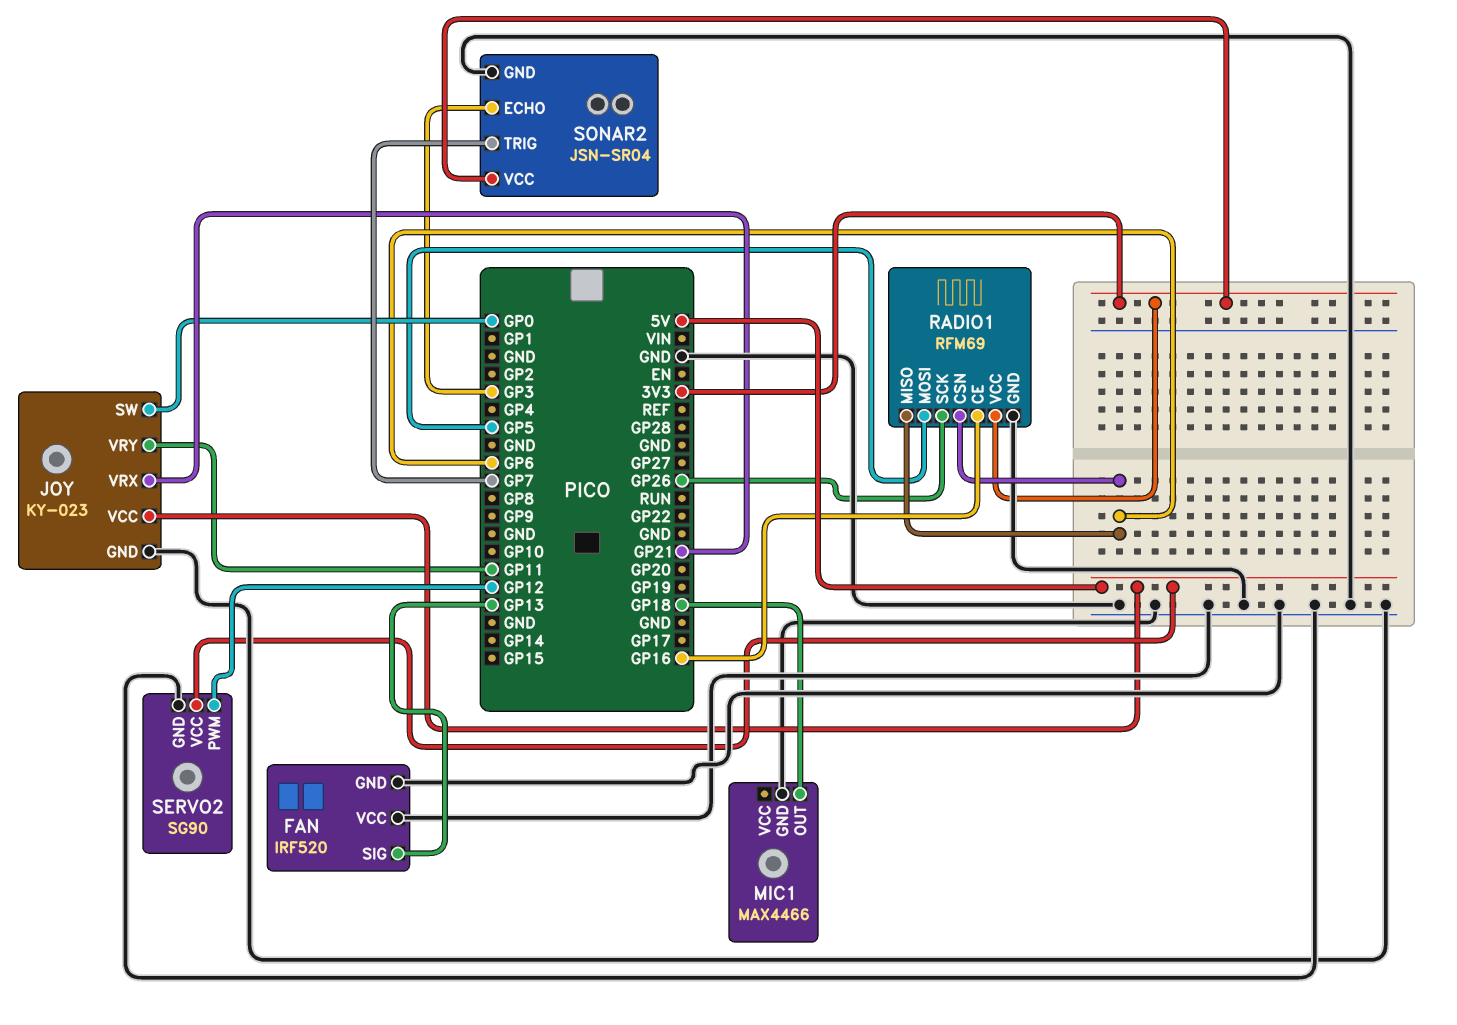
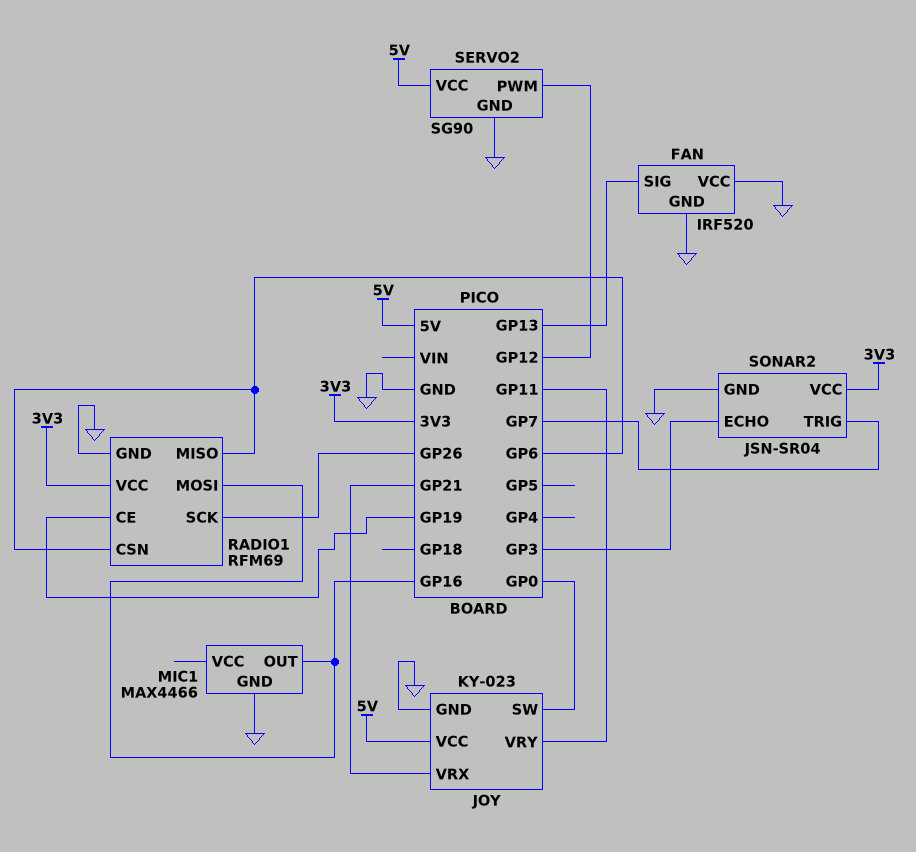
MIC1 pin OUT: GP18 -> GP16
RADIO1 pin CE: GP16 -> GP19
RADIO1 pin MOSI: GP5 -> GP16

